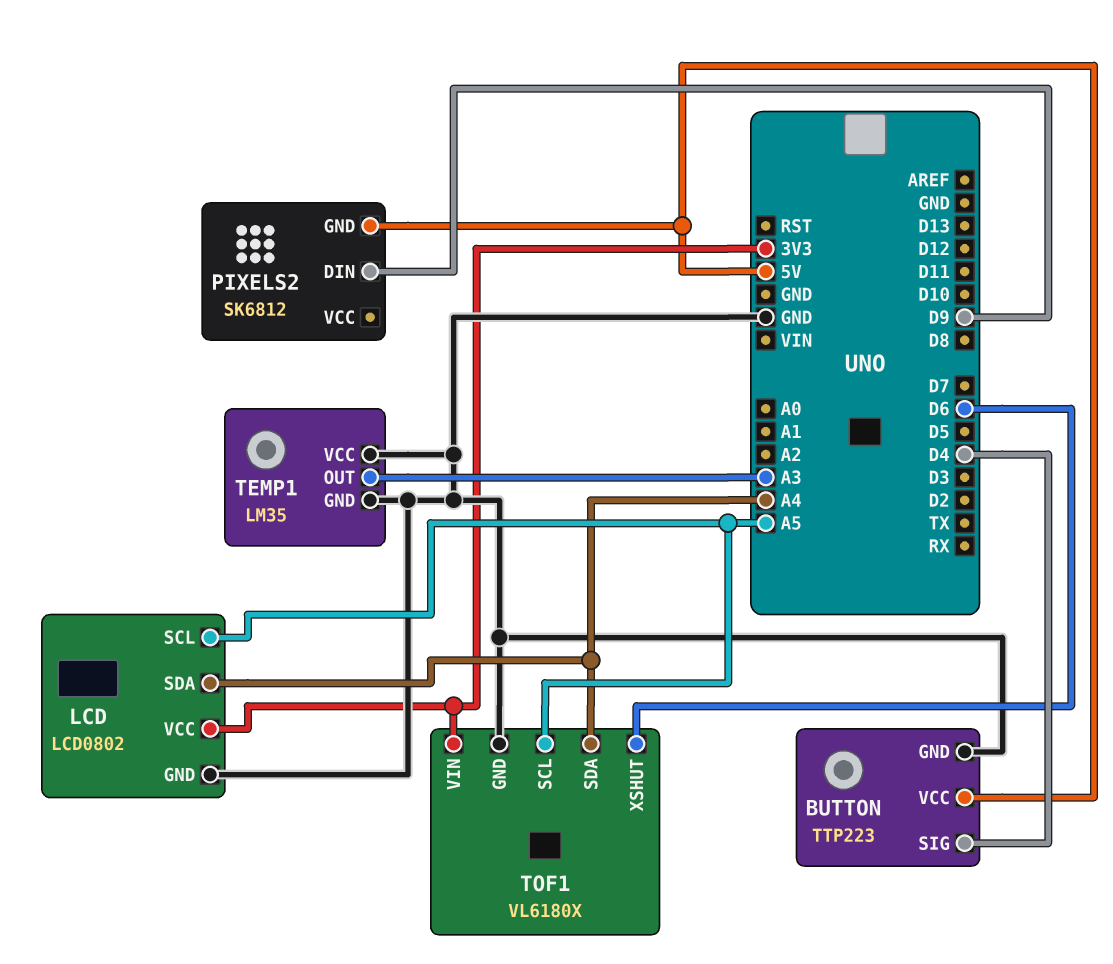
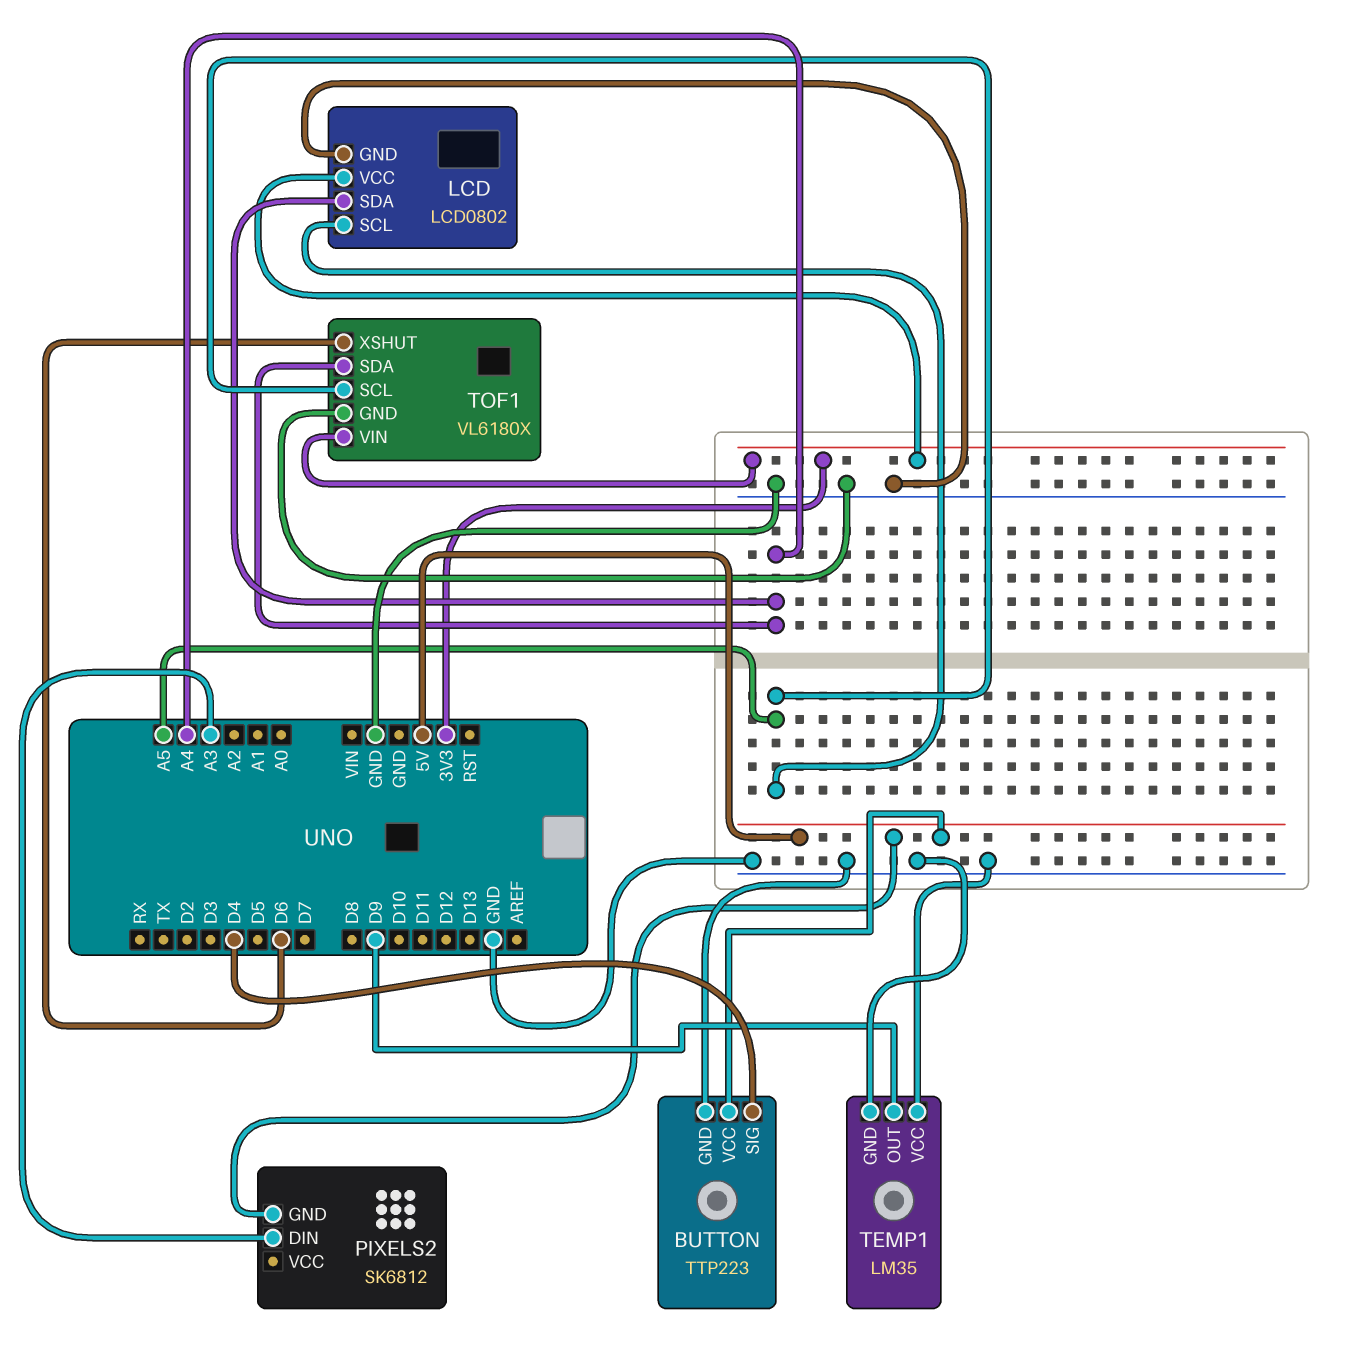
PIXELS2 pin DIN: D9 -> A3
TEMP1 pin OUT: A3 -> D9

